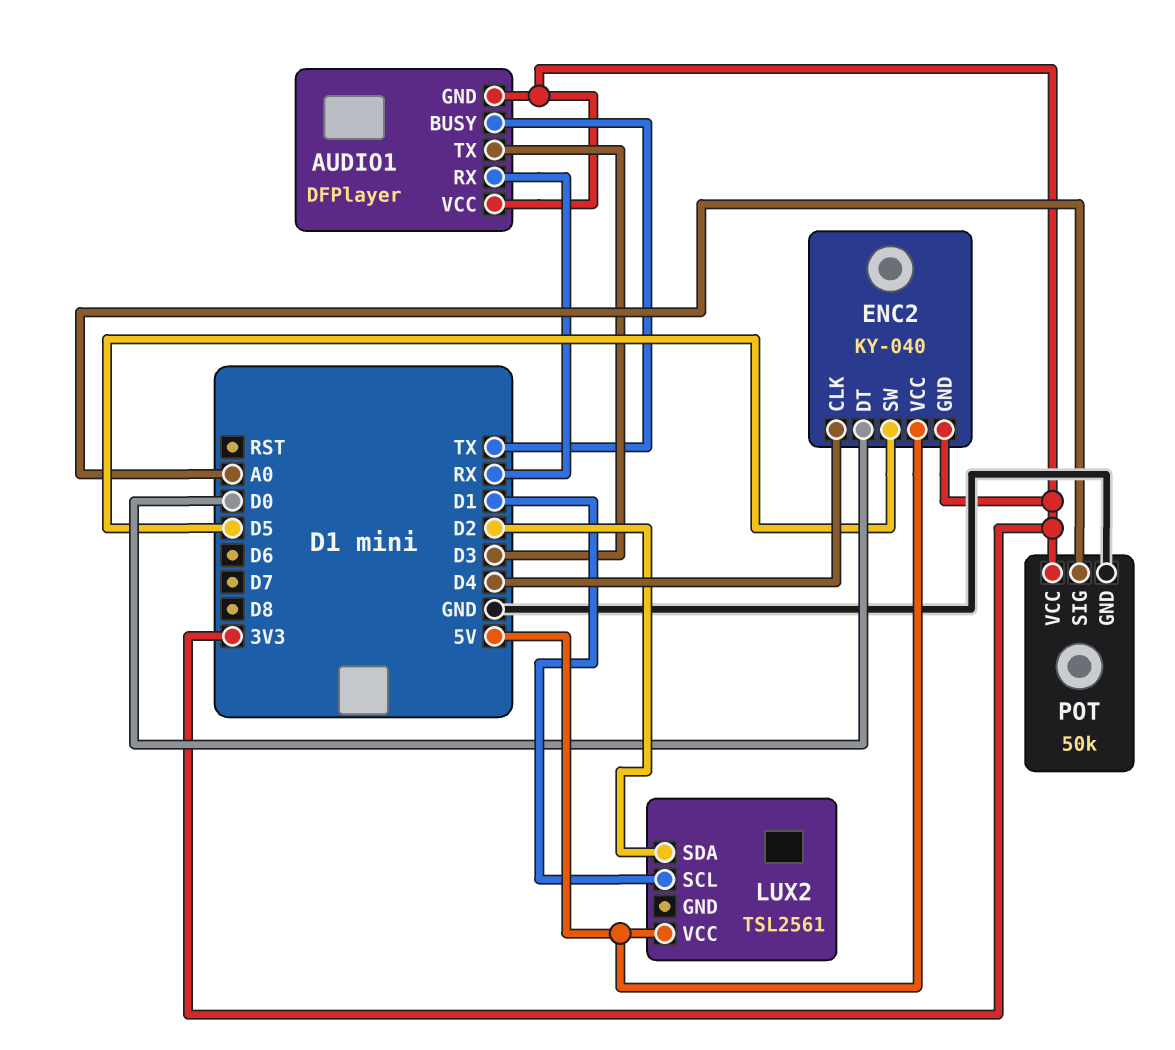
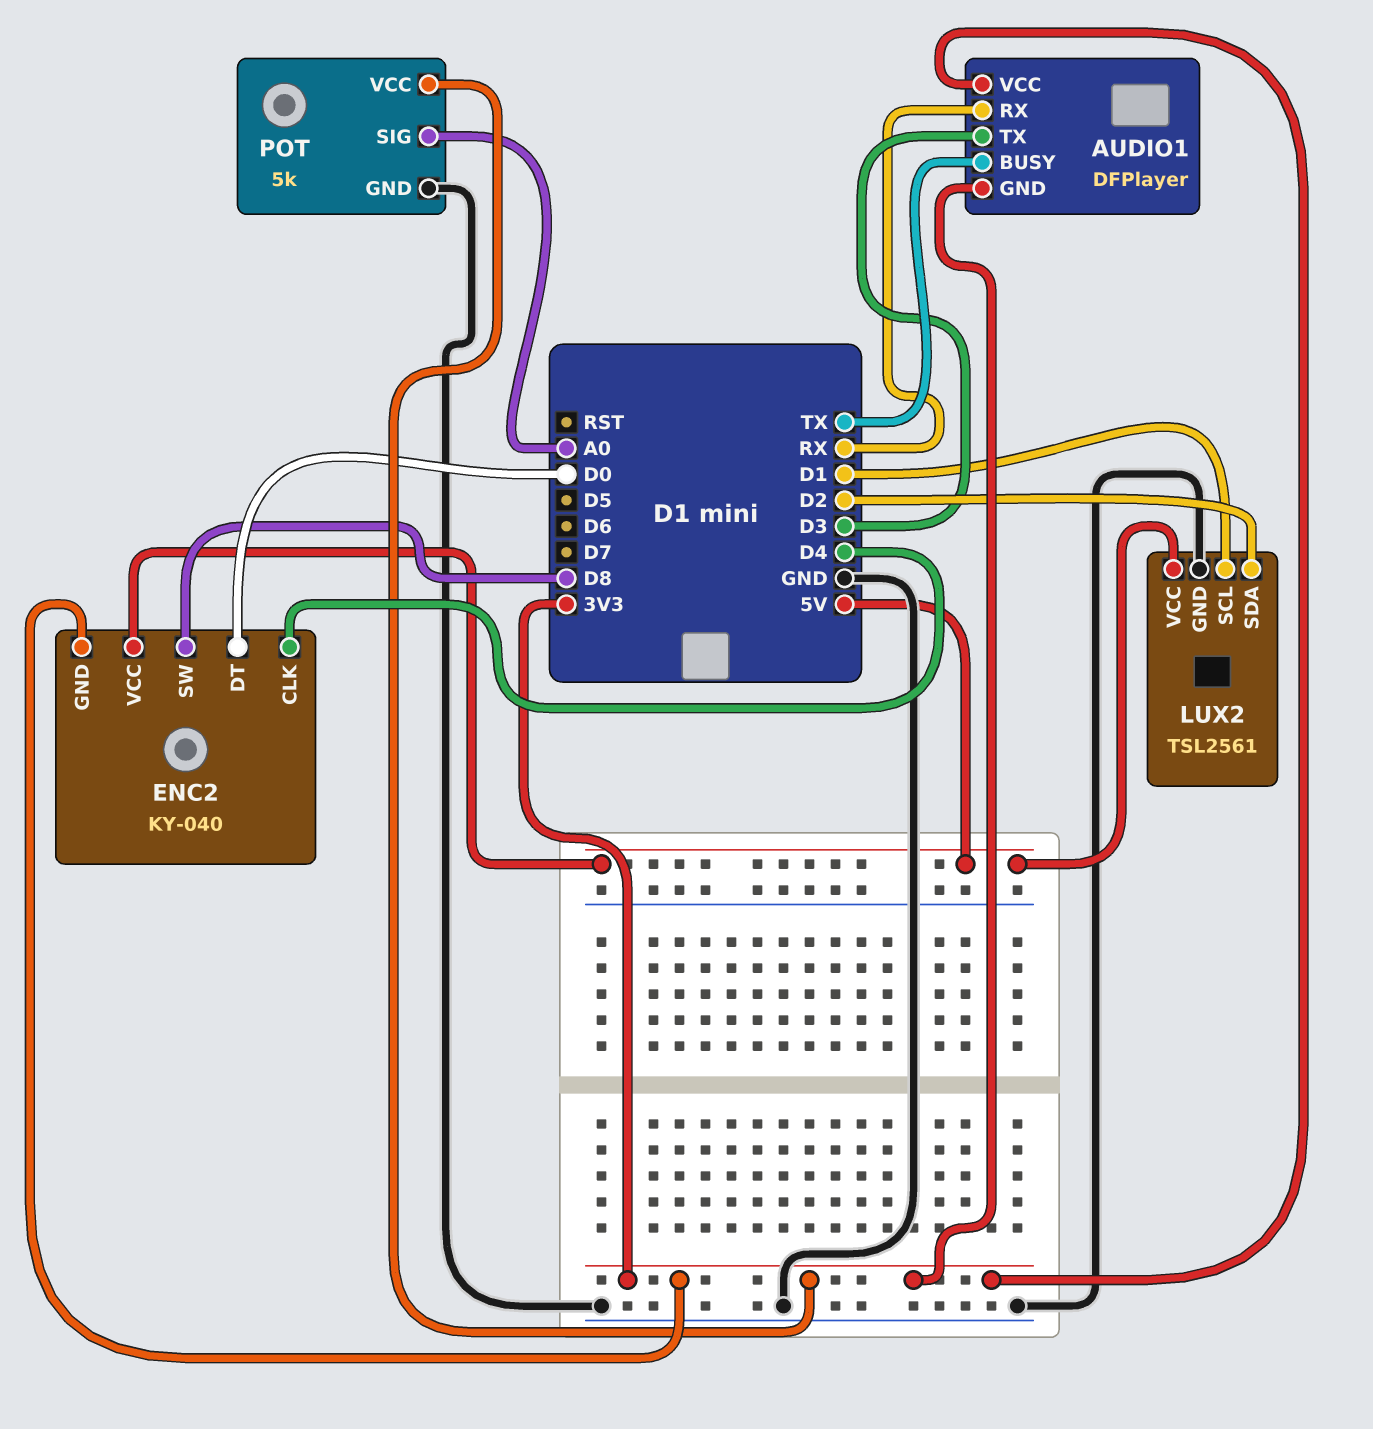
ENC2 pin SW: D5 -> D8
LUX2 pin GND: none -> GND
POT: 50k -> 5k

